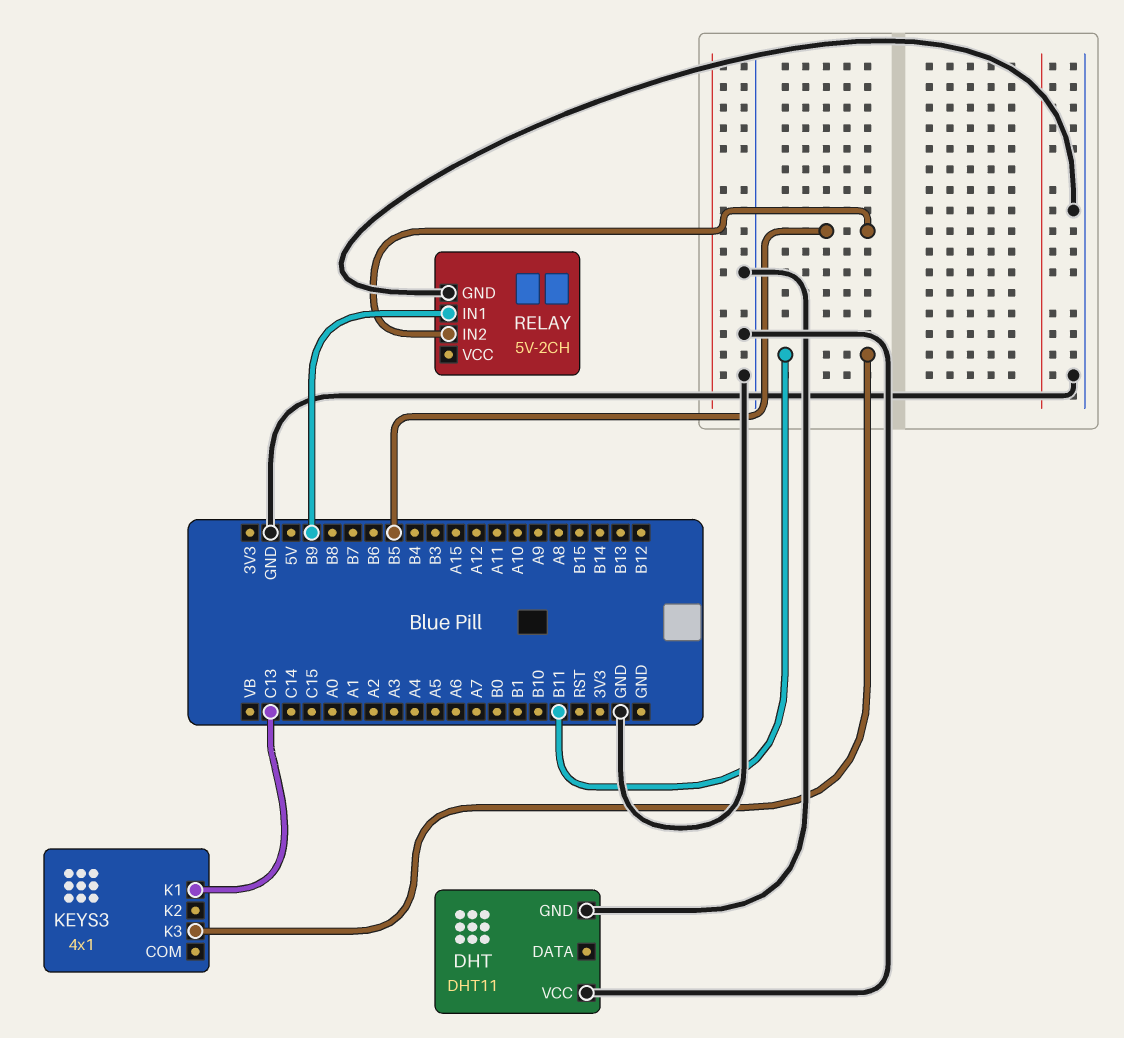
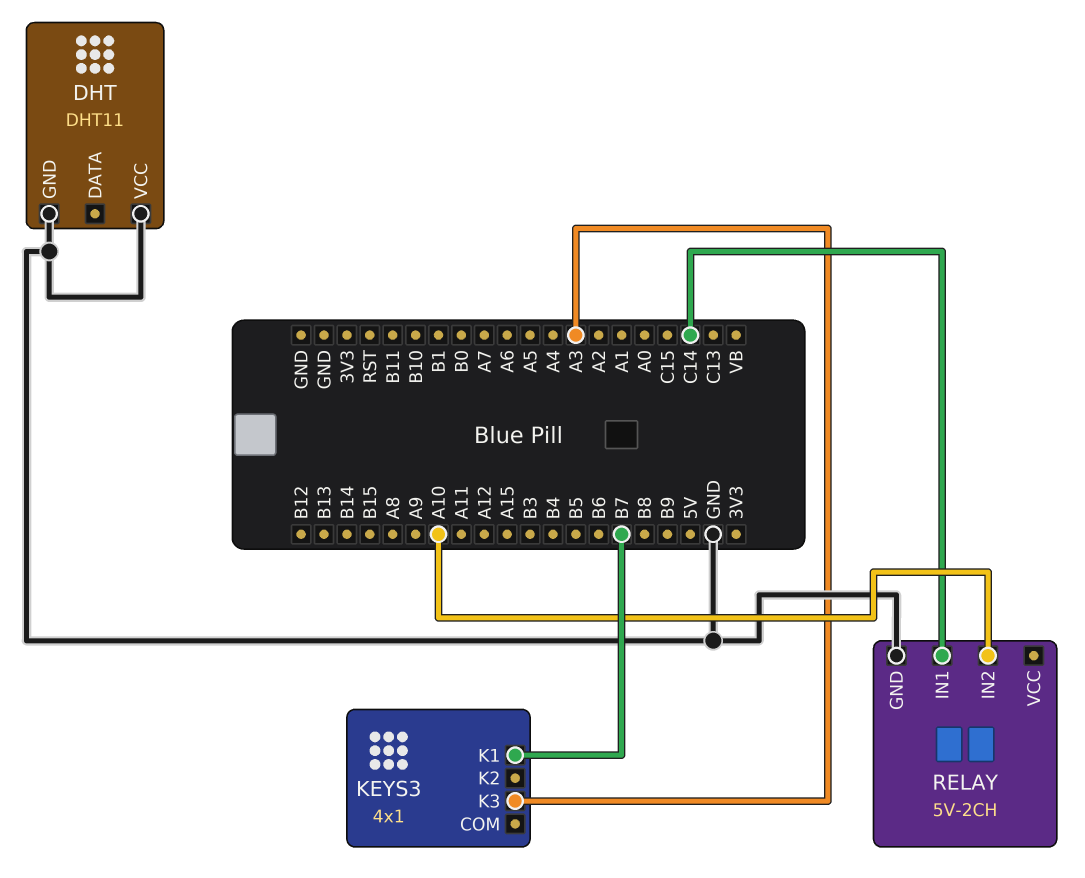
KEYS3 pin K1: C13 -> B7
KEYS3 pin K3: B11 -> A3
RELAY pin IN1: B9 -> C14
RELAY pin IN2: B5 -> A10

